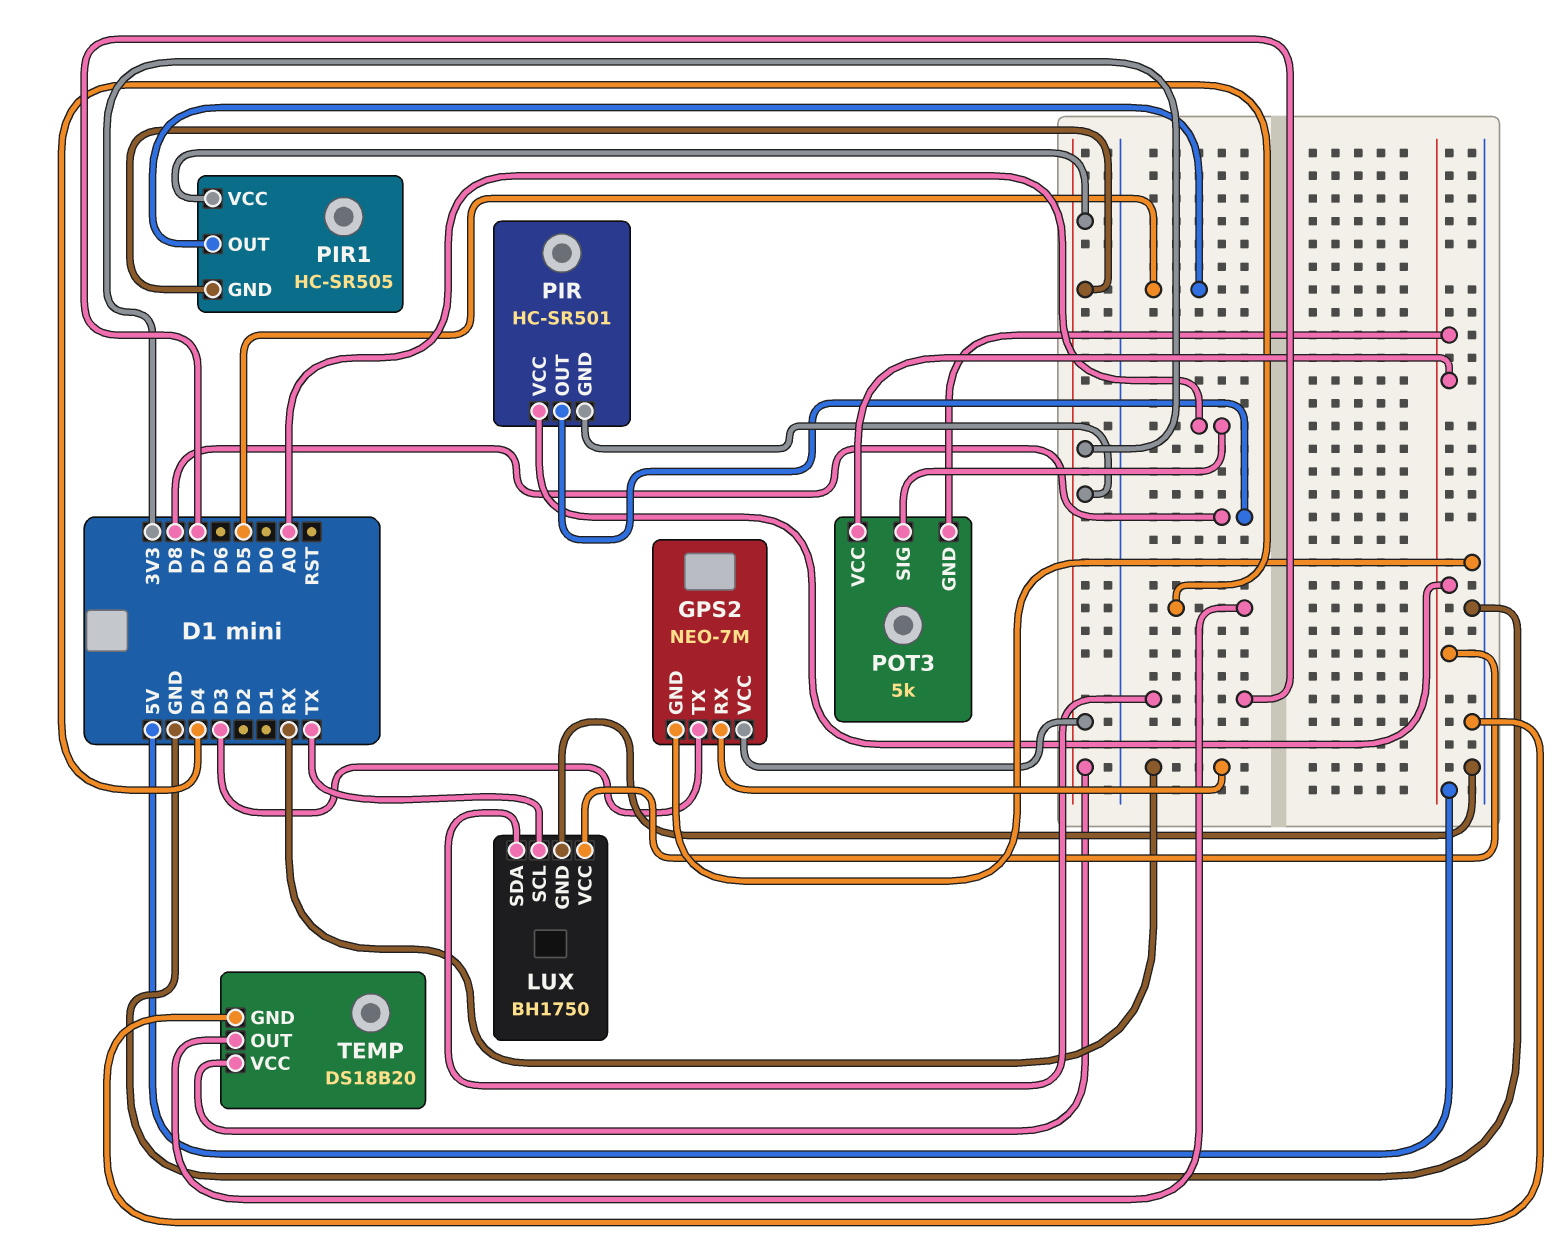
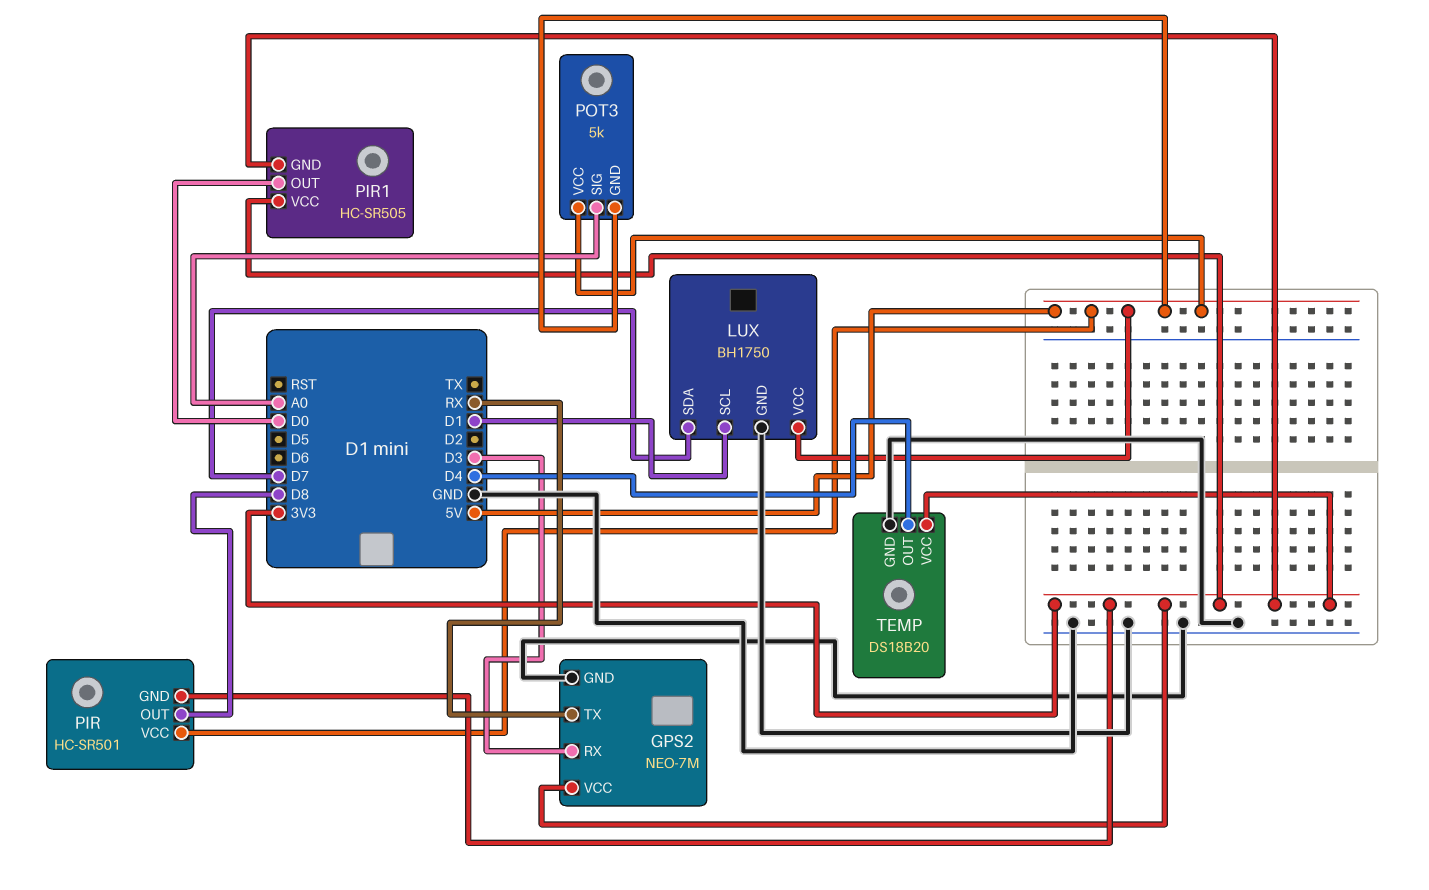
GPS2 pin RX: RX -> D3
GPS2 pin TX: D3 -> RX
LUX pin SCL: TX -> D1
PIR1 pin OUT: D5 -> D0

